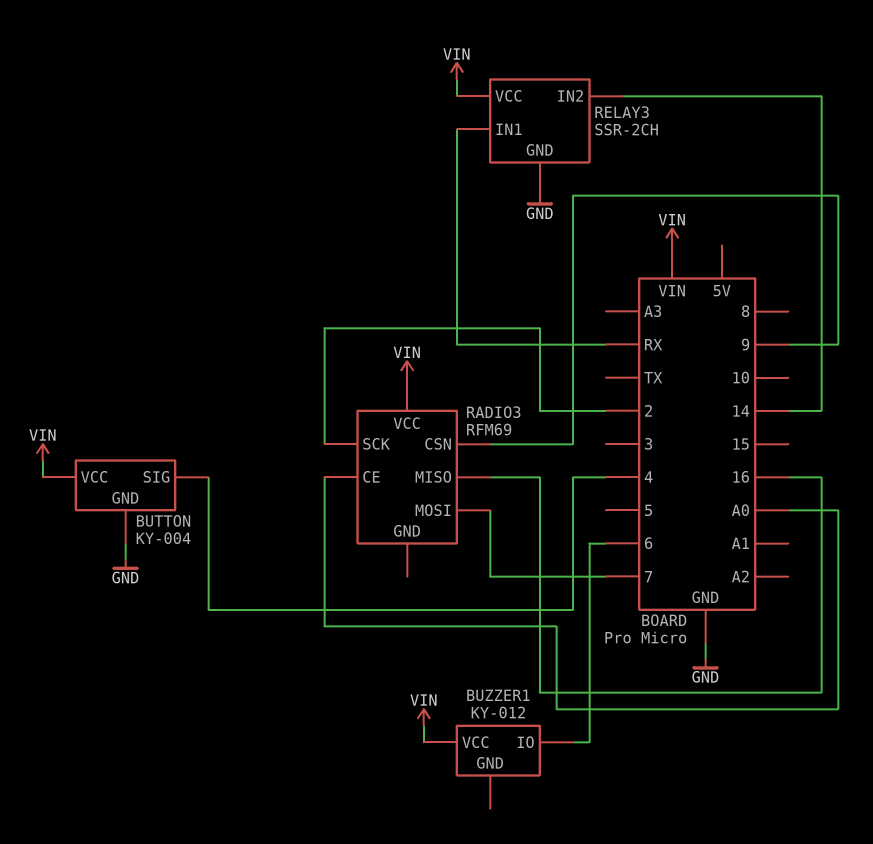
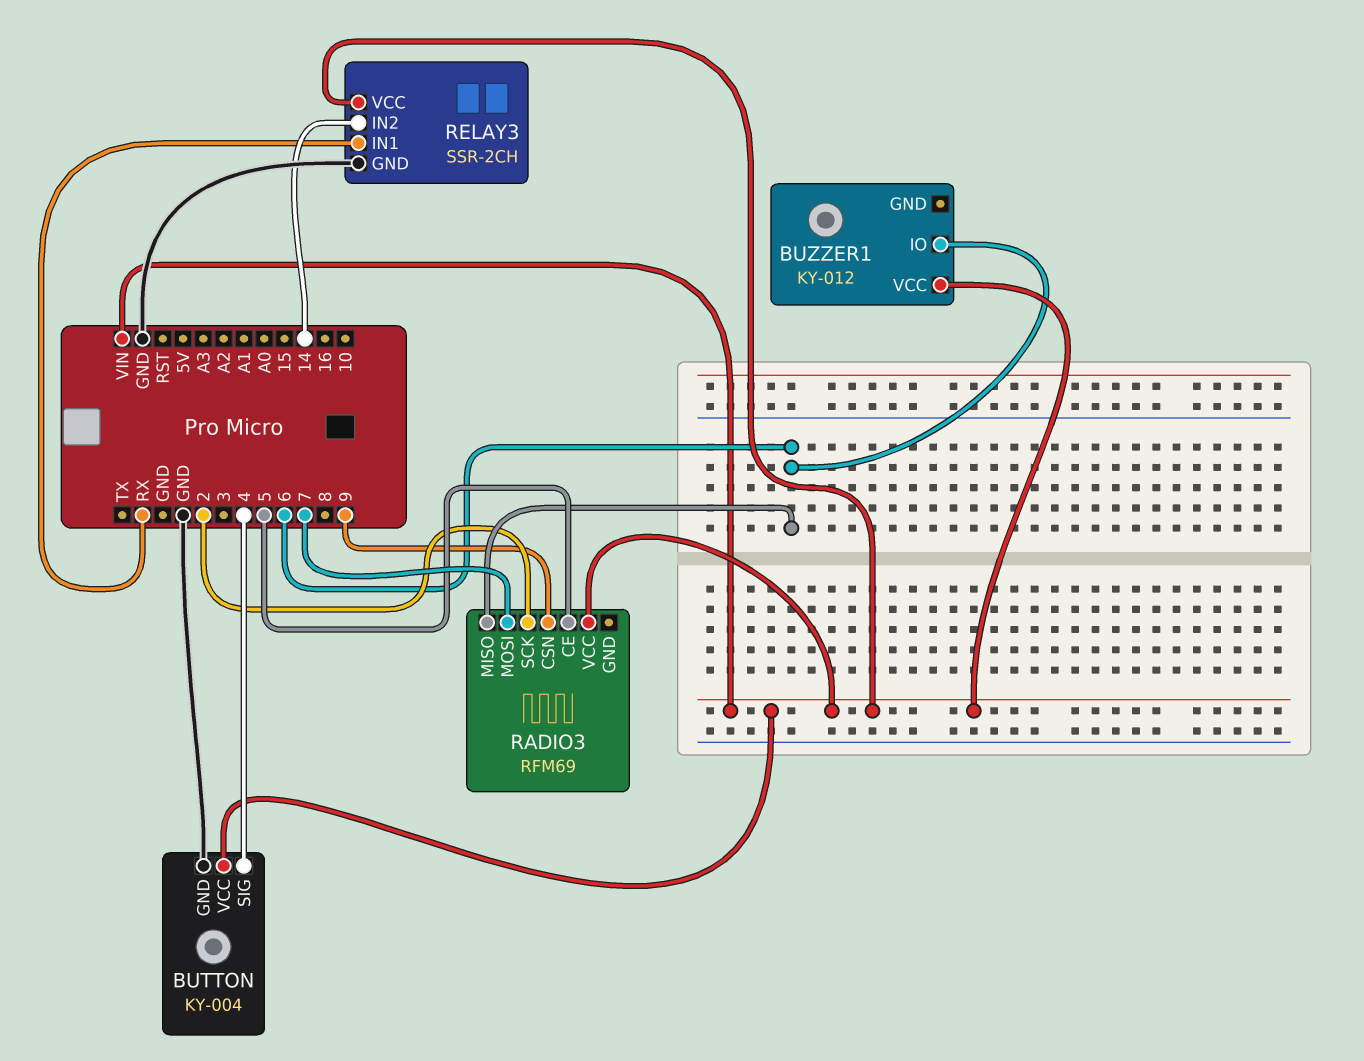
RADIO3 pin CE: A0 -> 5
RADIO3 pin MISO: 16 -> 6

